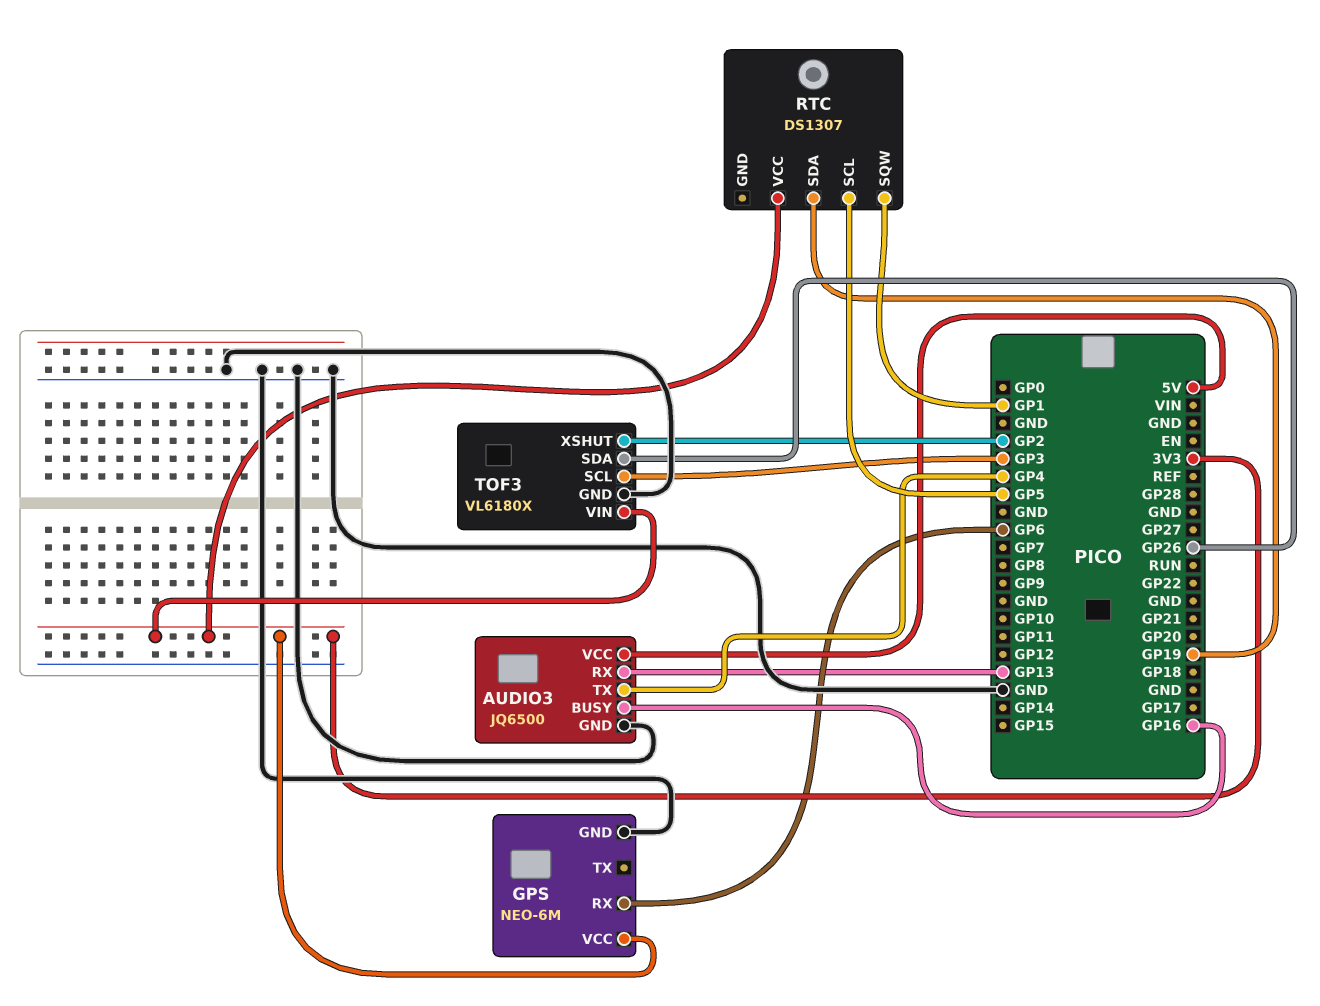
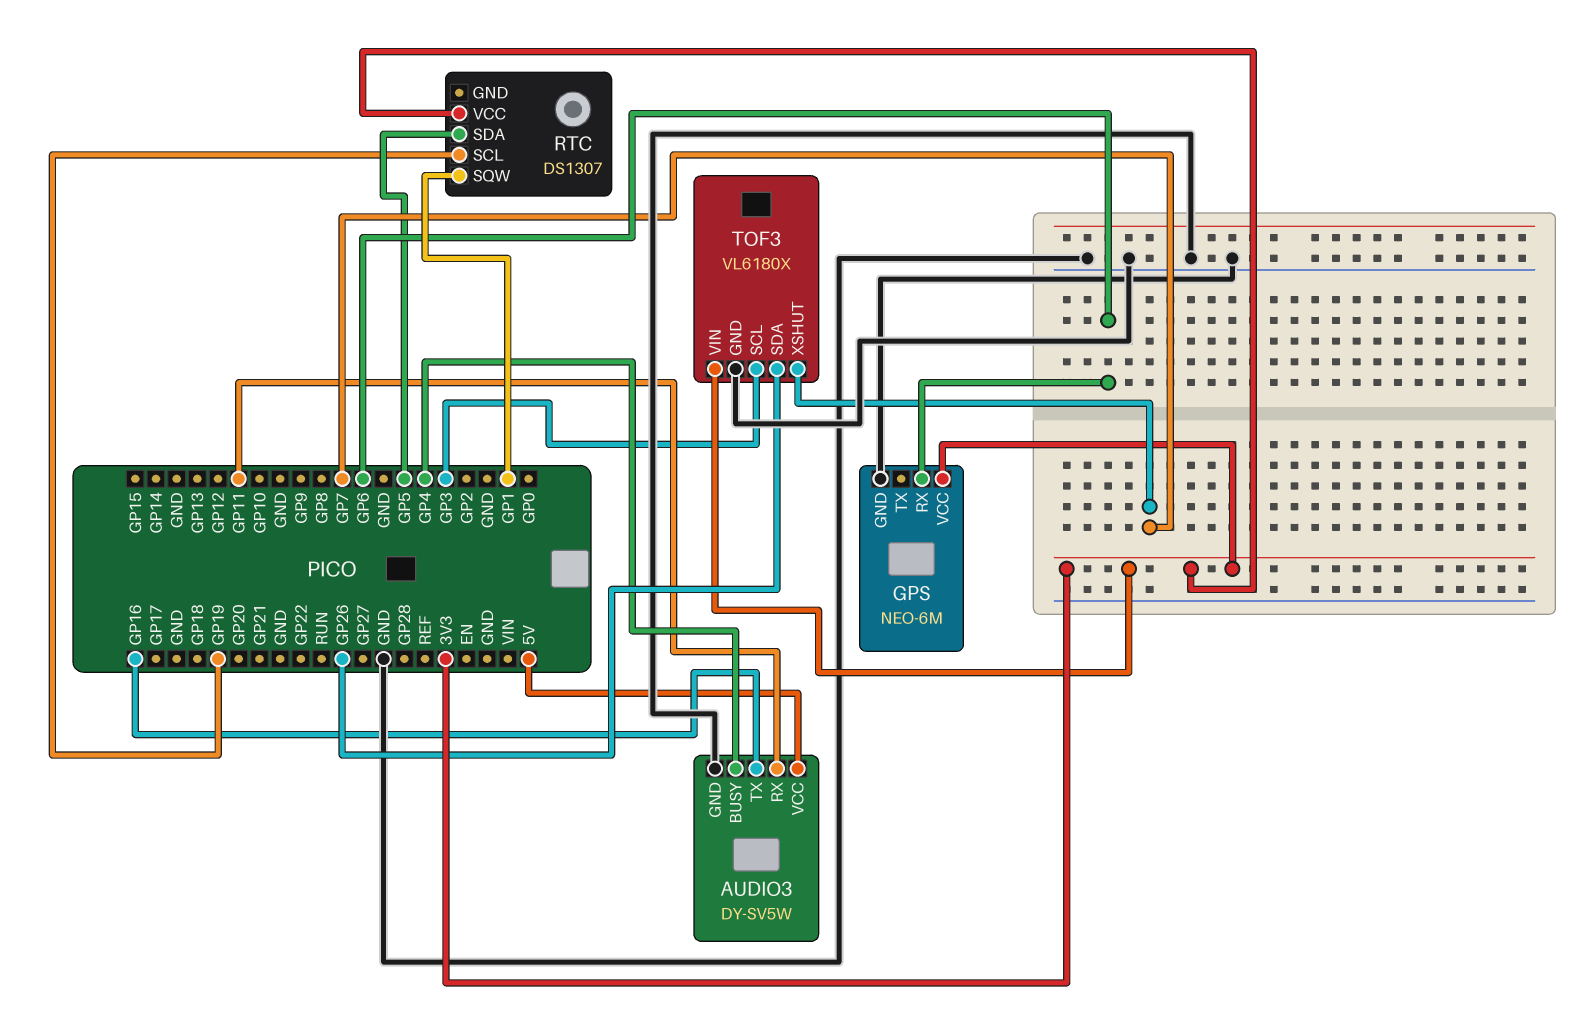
AUDIO3: JQ6500 -> DY-SV5W
AUDIO3 pin BUSY: GP16 -> GP4
AUDIO3 pin RX: GP13 -> GP11
AUDIO3 pin TX: GP4 -> GP16
RTC pin SCL: GP5 -> GP19
RTC pin SDA: GP19 -> GP5
TOF3 pin XSHUT: GP2 -> GP7

